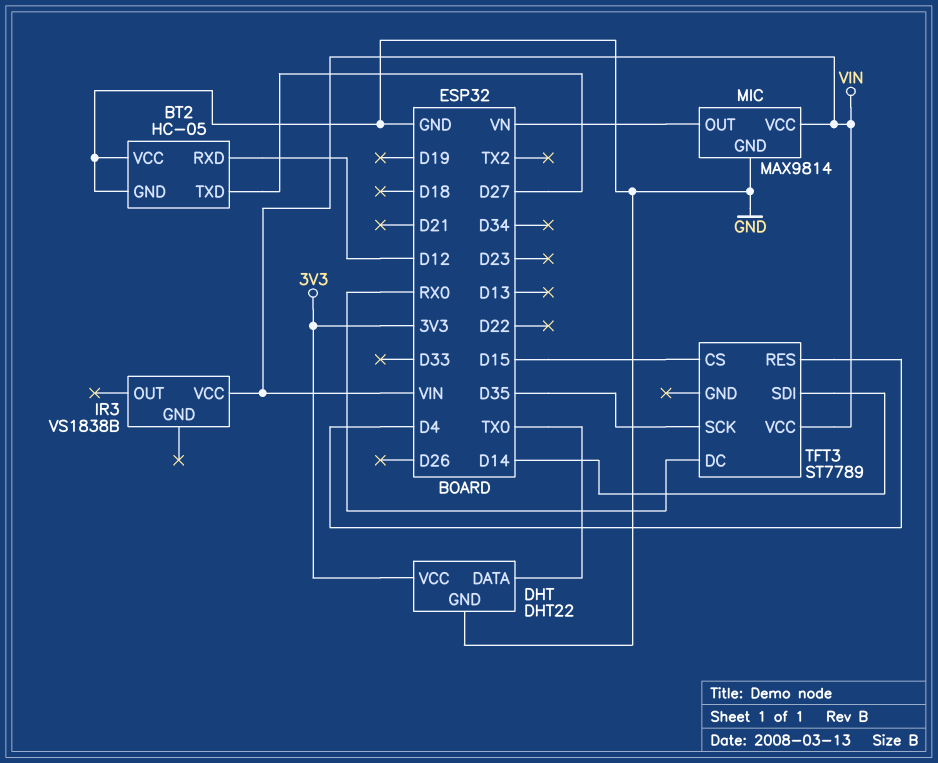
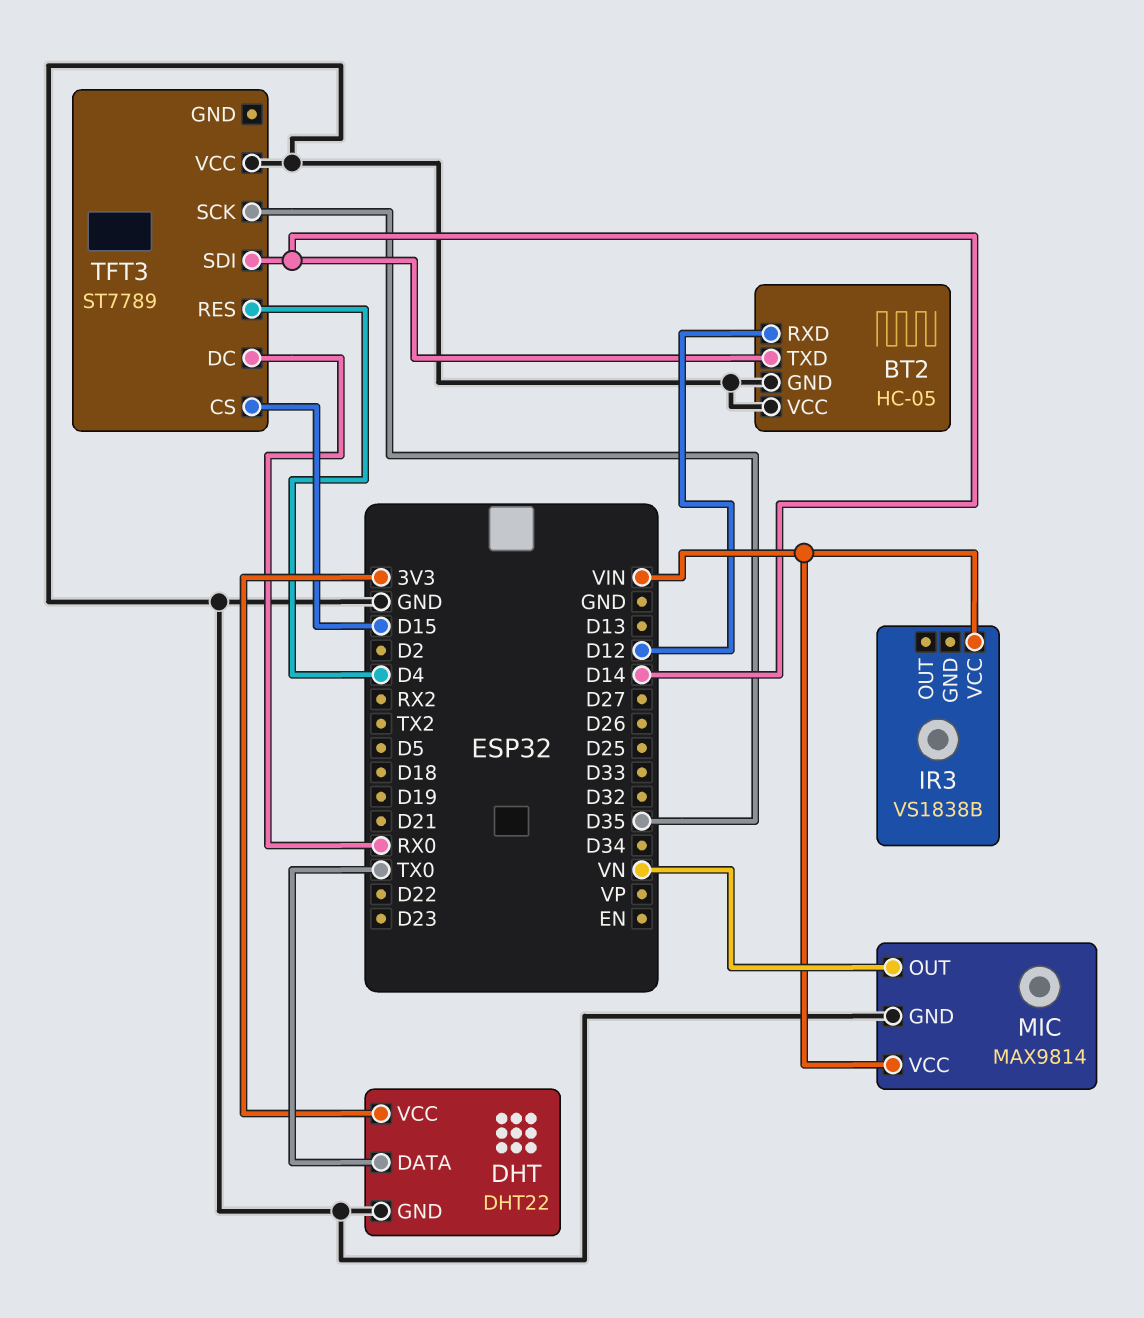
BT2 pin TXD: D27 -> D14
TFT3 pin VCC: VIN -> GND

